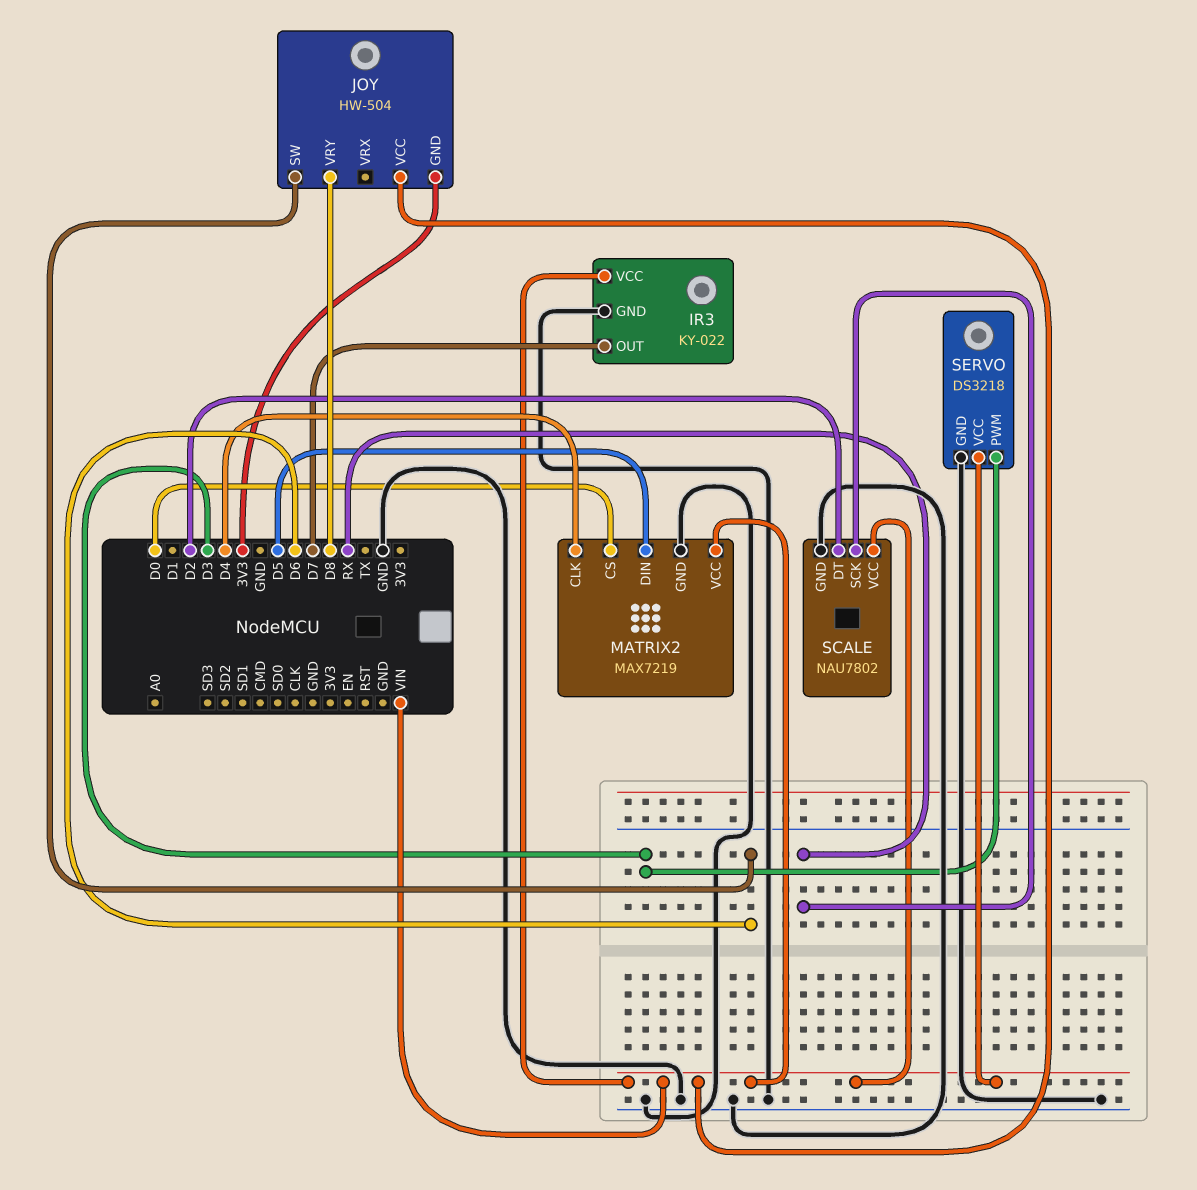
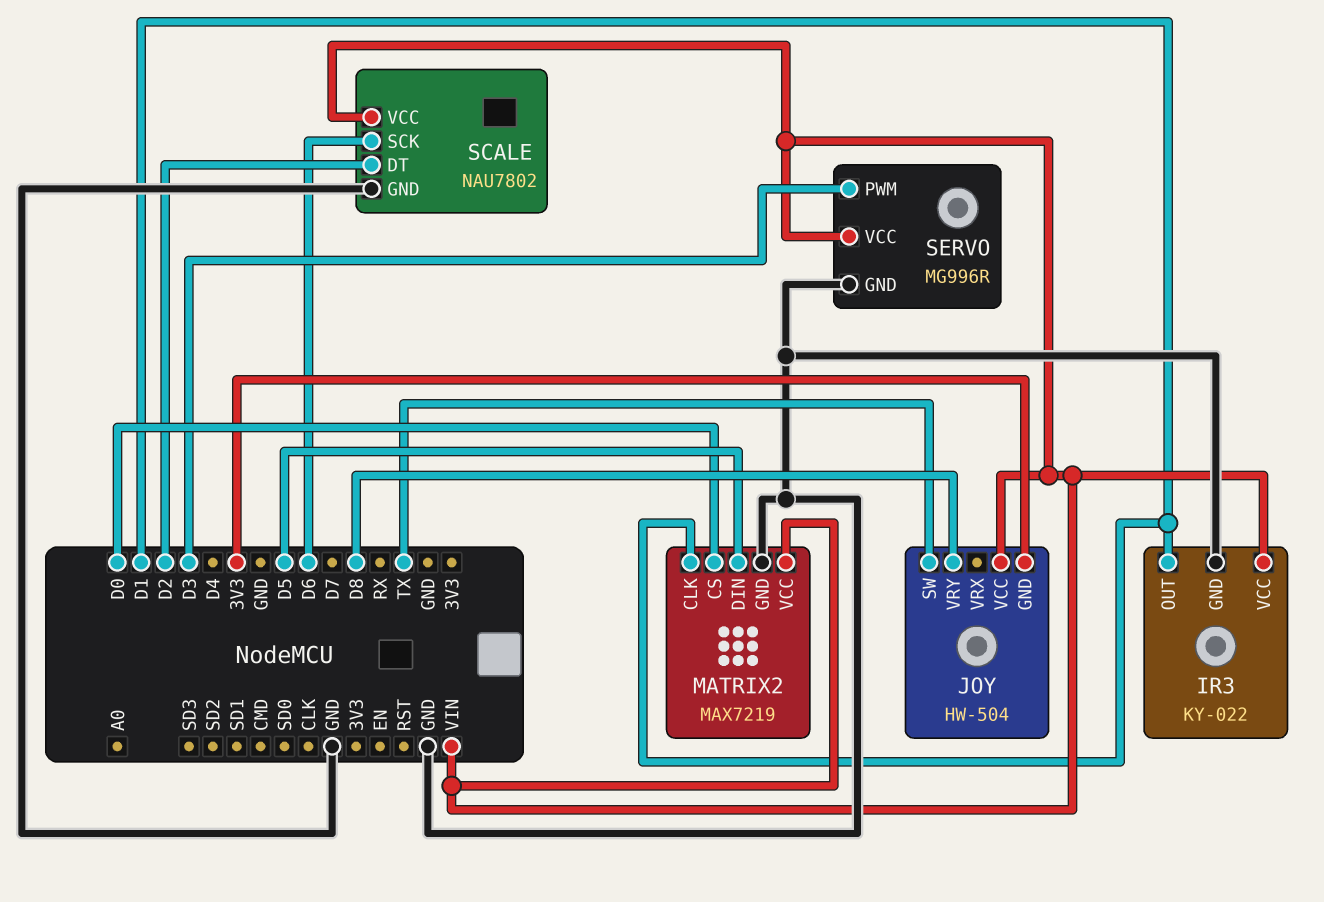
IR3 pin OUT: D7 -> D1
JOY pin SW: D6 -> TX
MATRIX2 pin CLK: D4 -> D1
SCALE pin SCK: RX -> D6
SERVO: DS3218 -> MG996R

